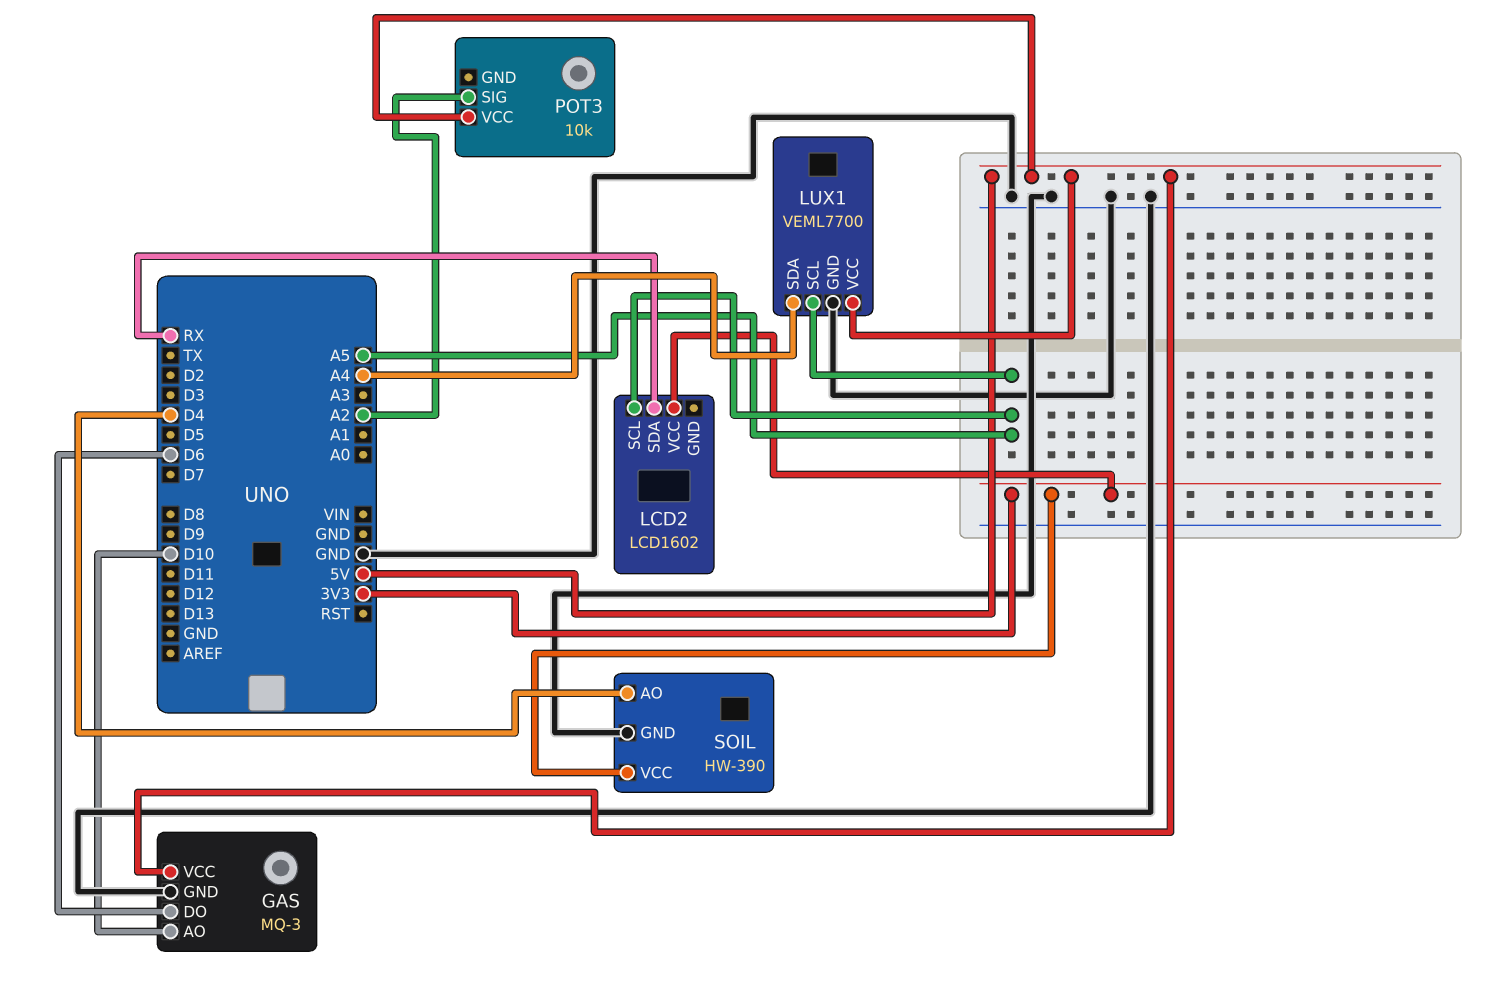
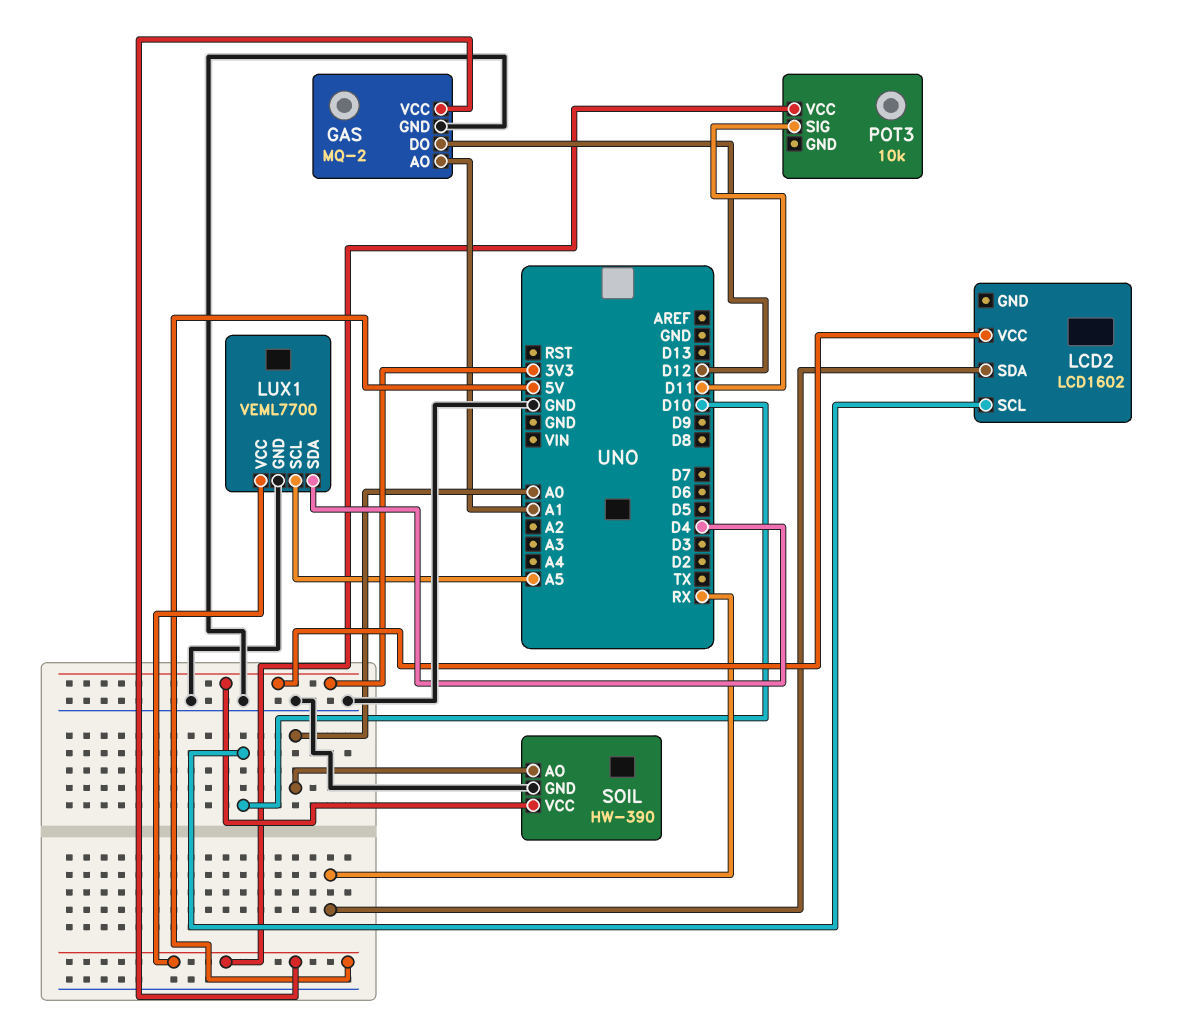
GAS: MQ-3 -> MQ-2
GAS pin AO: D10 -> A1
GAS pin DO: D6 -> D12
LCD2 pin SCL: A5 -> D10
LUX1 pin SDA: A4 -> D4
POT3 pin SIG: A2 -> D11
SOIL pin AO: D4 -> A0

